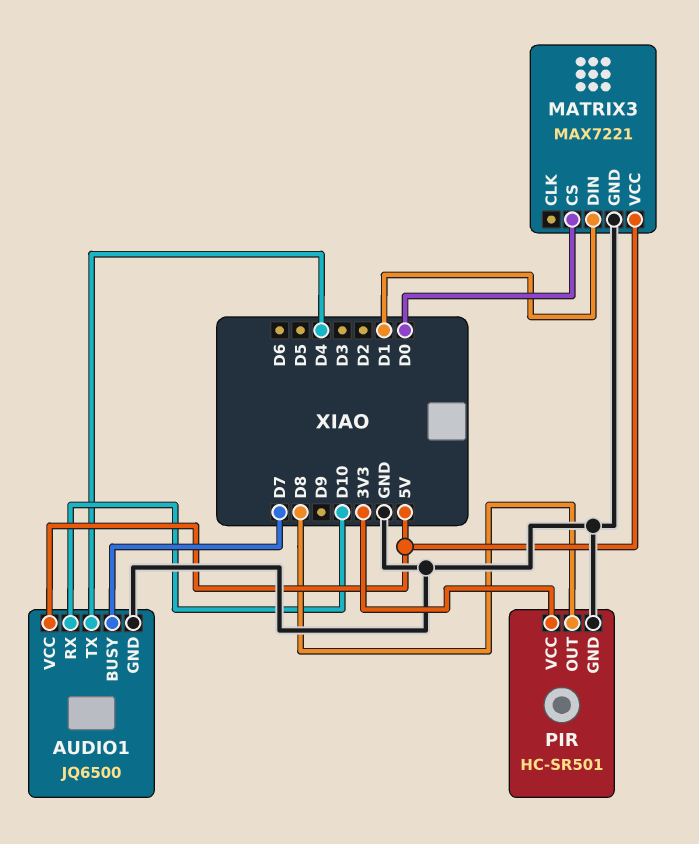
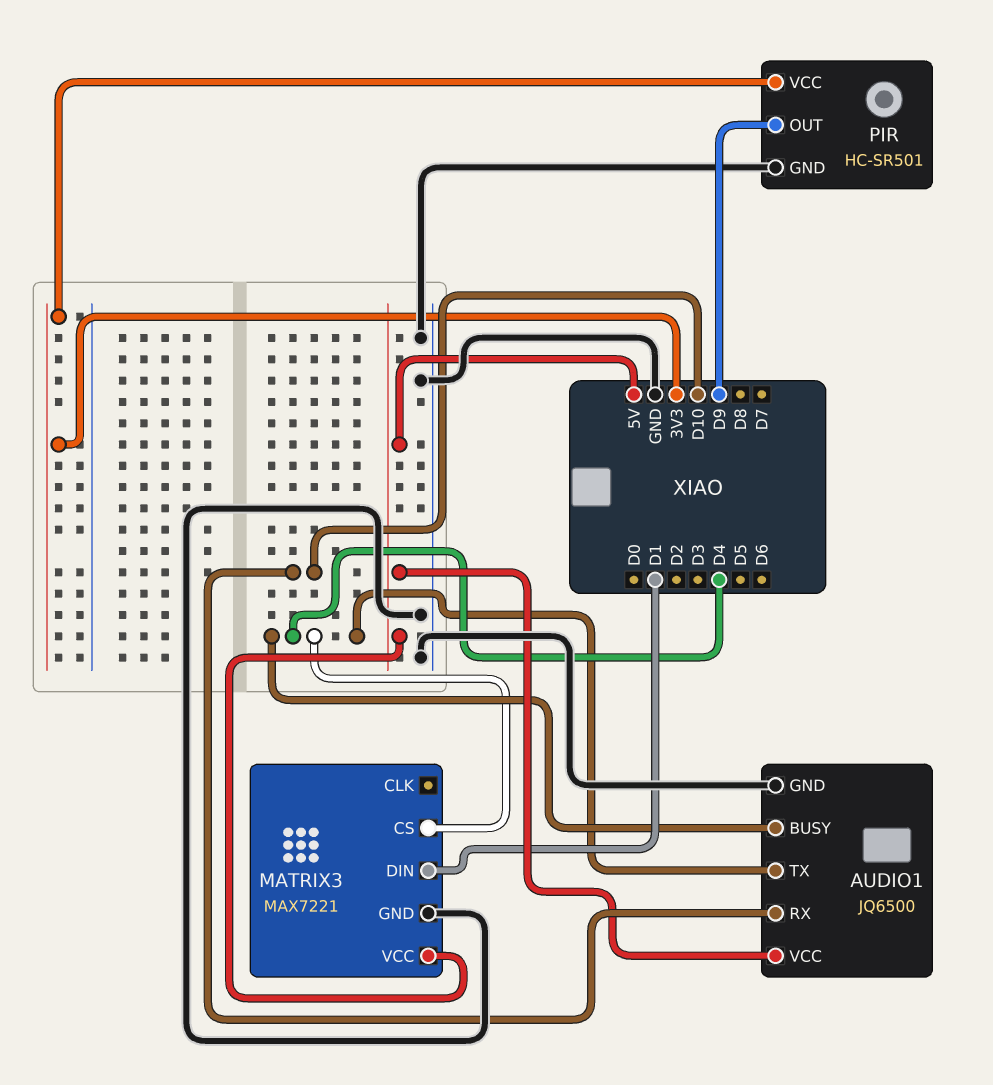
AUDIO1 pin BUSY: D7 -> D4
MATRIX3 pin CS: D0 -> D4
PIR pin OUT: D8 -> D9

